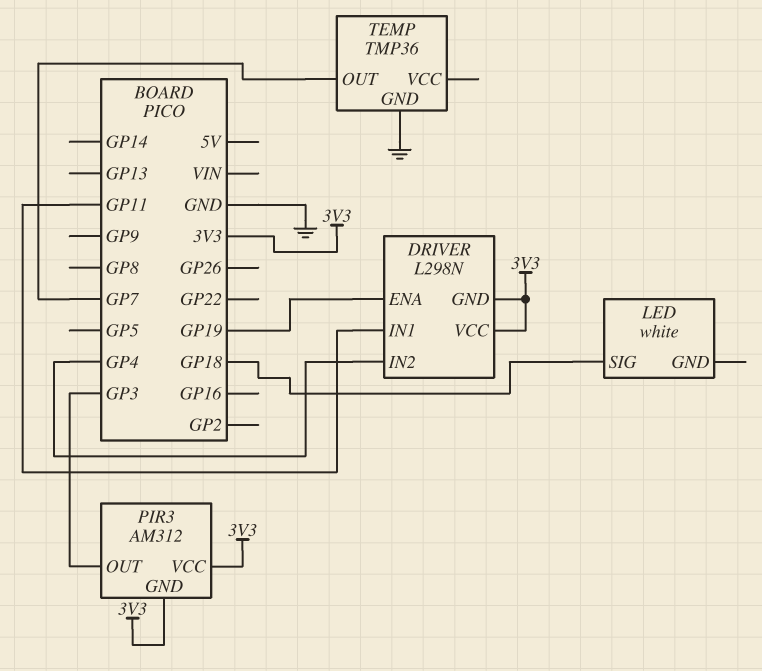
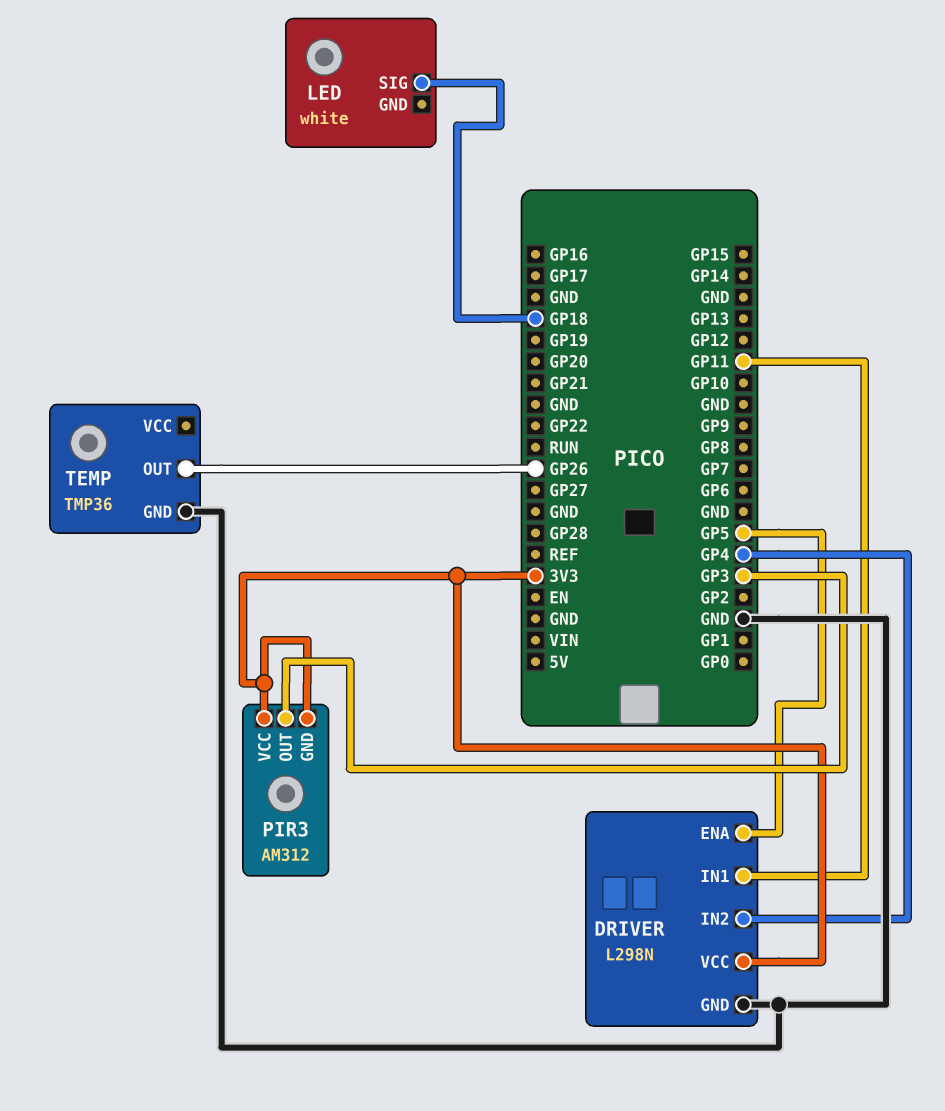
DRIVER pin ENA: GP19 -> GP5
DRIVER pin GND: 3V3 -> GND
TEMP pin OUT: GP7 -> GP26

